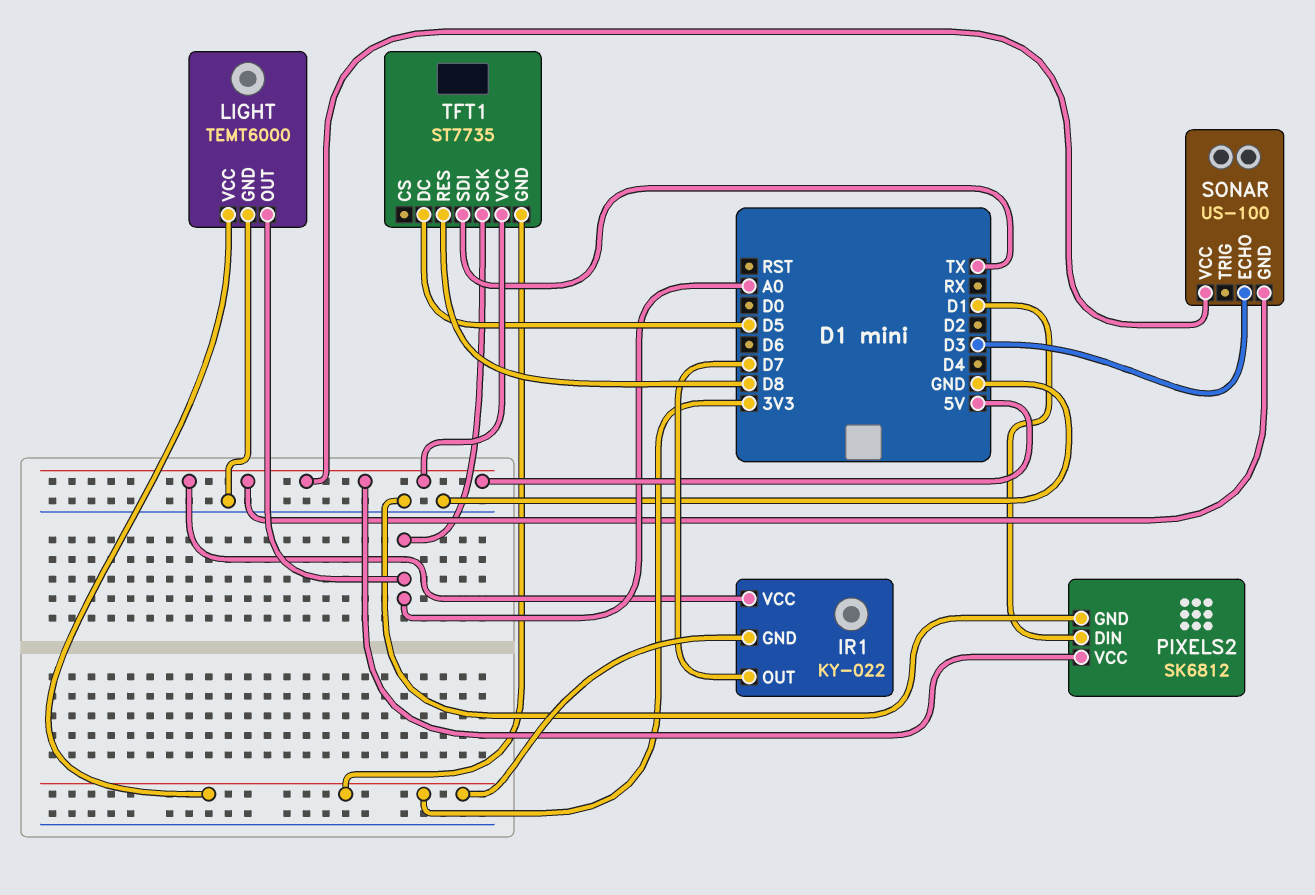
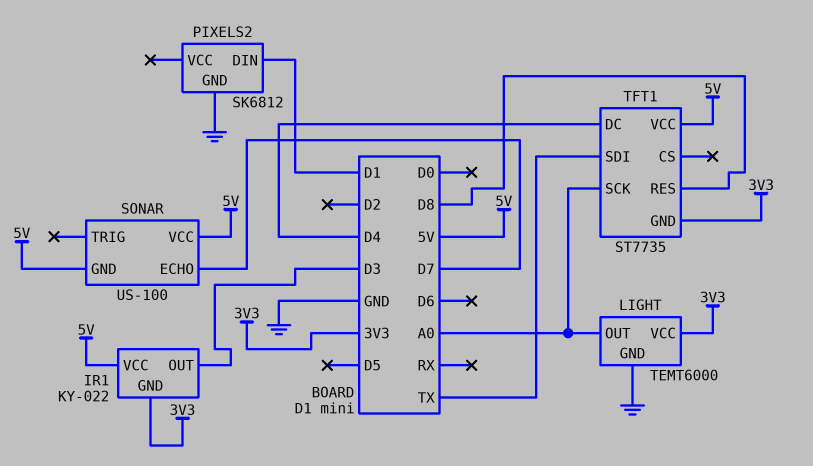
IR1 pin OUT: D7 -> D3
PIXELS2 pin VCC: 5V -> none
SONAR pin ECHO: D3 -> D7
TFT1 pin DC: D5 -> D4

